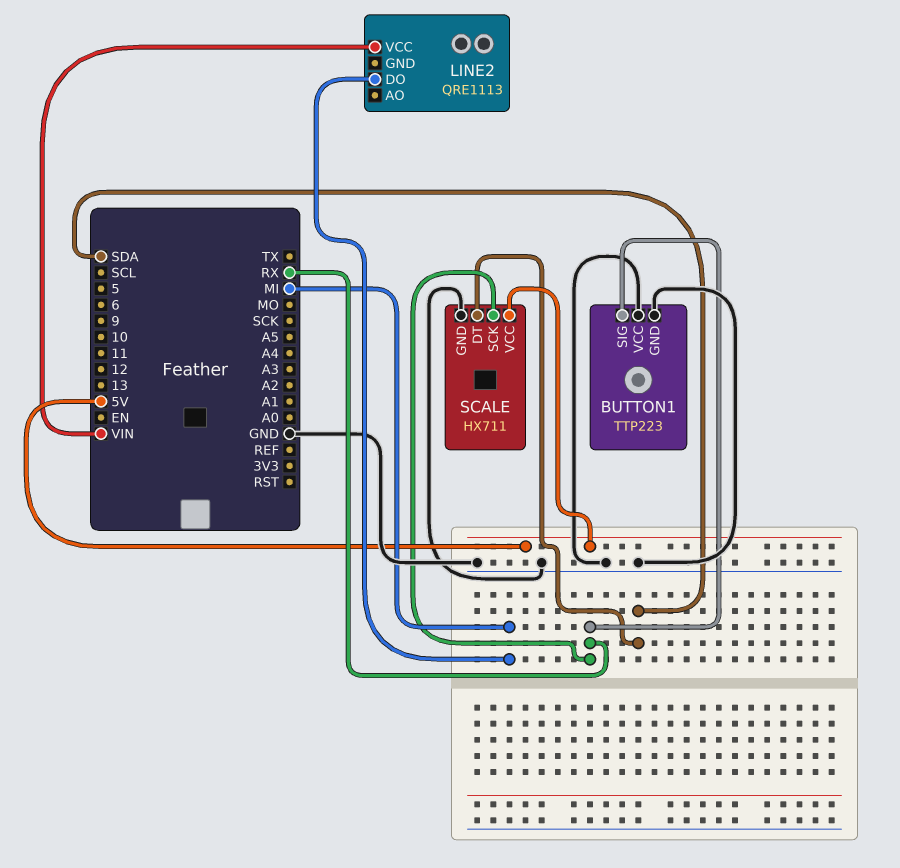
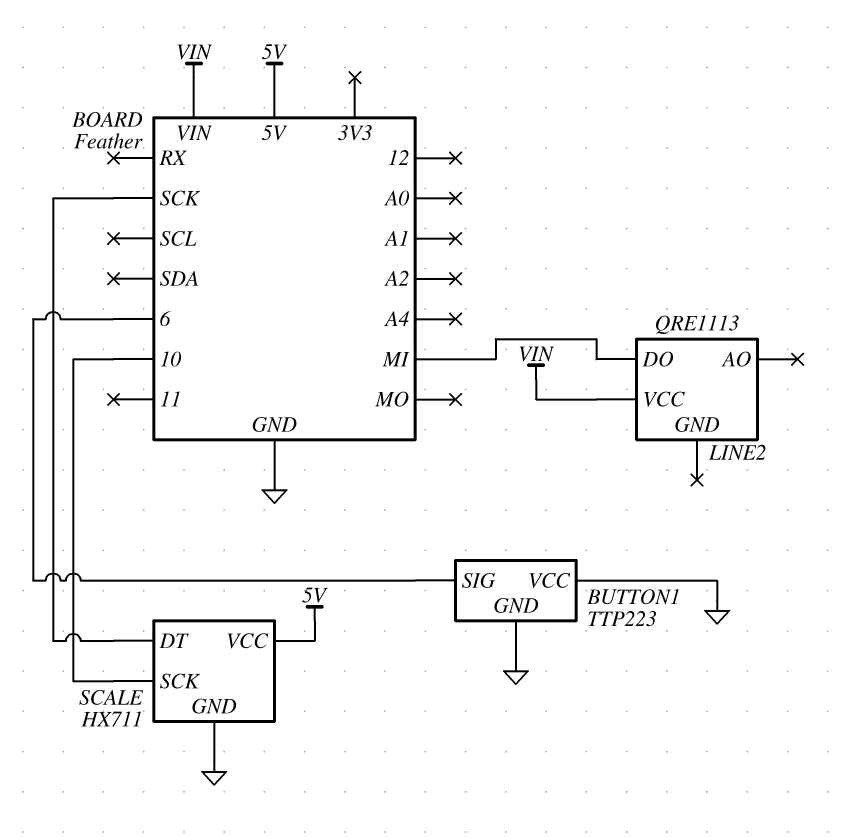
BUTTON1 pin SIG: RX -> 6
SCALE pin DT: SDA -> SCK
SCALE pin SCK: RX -> 10

